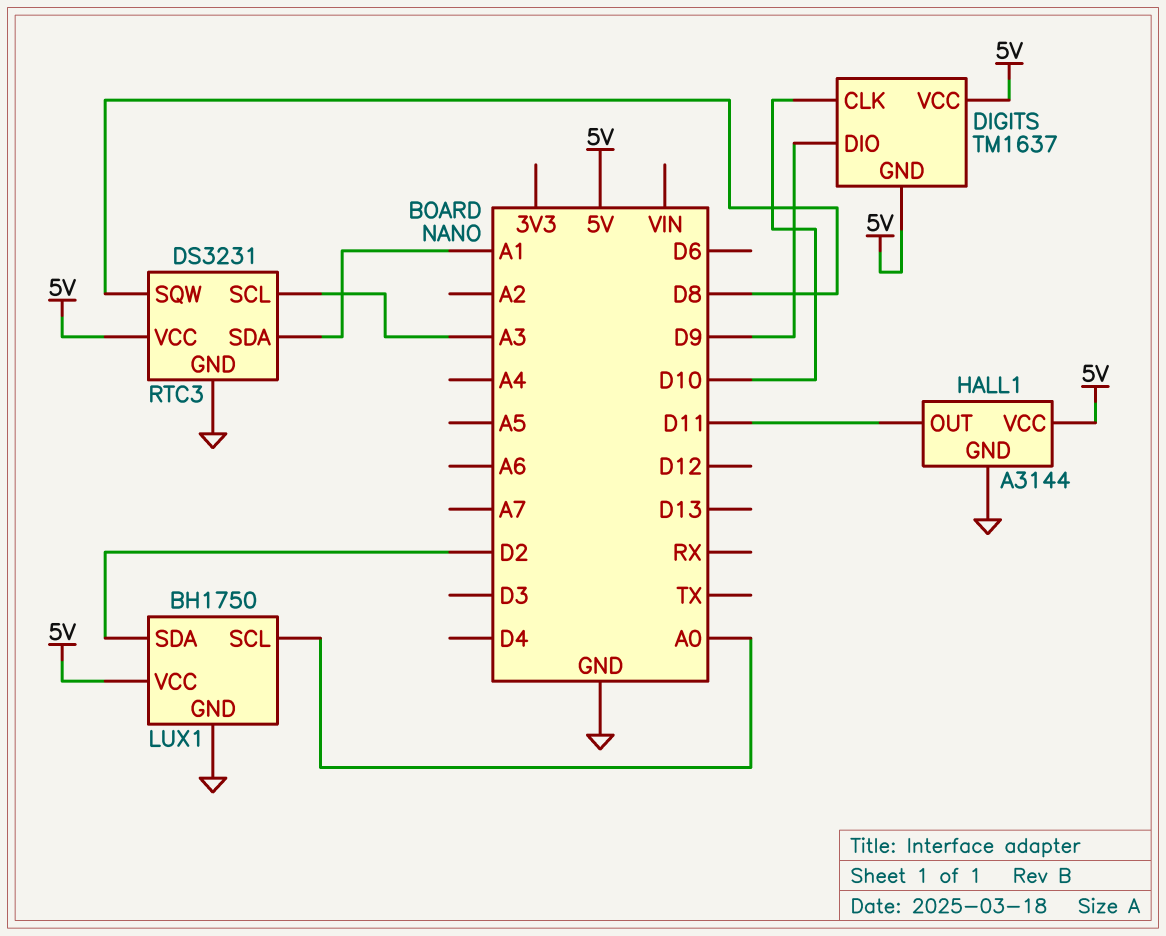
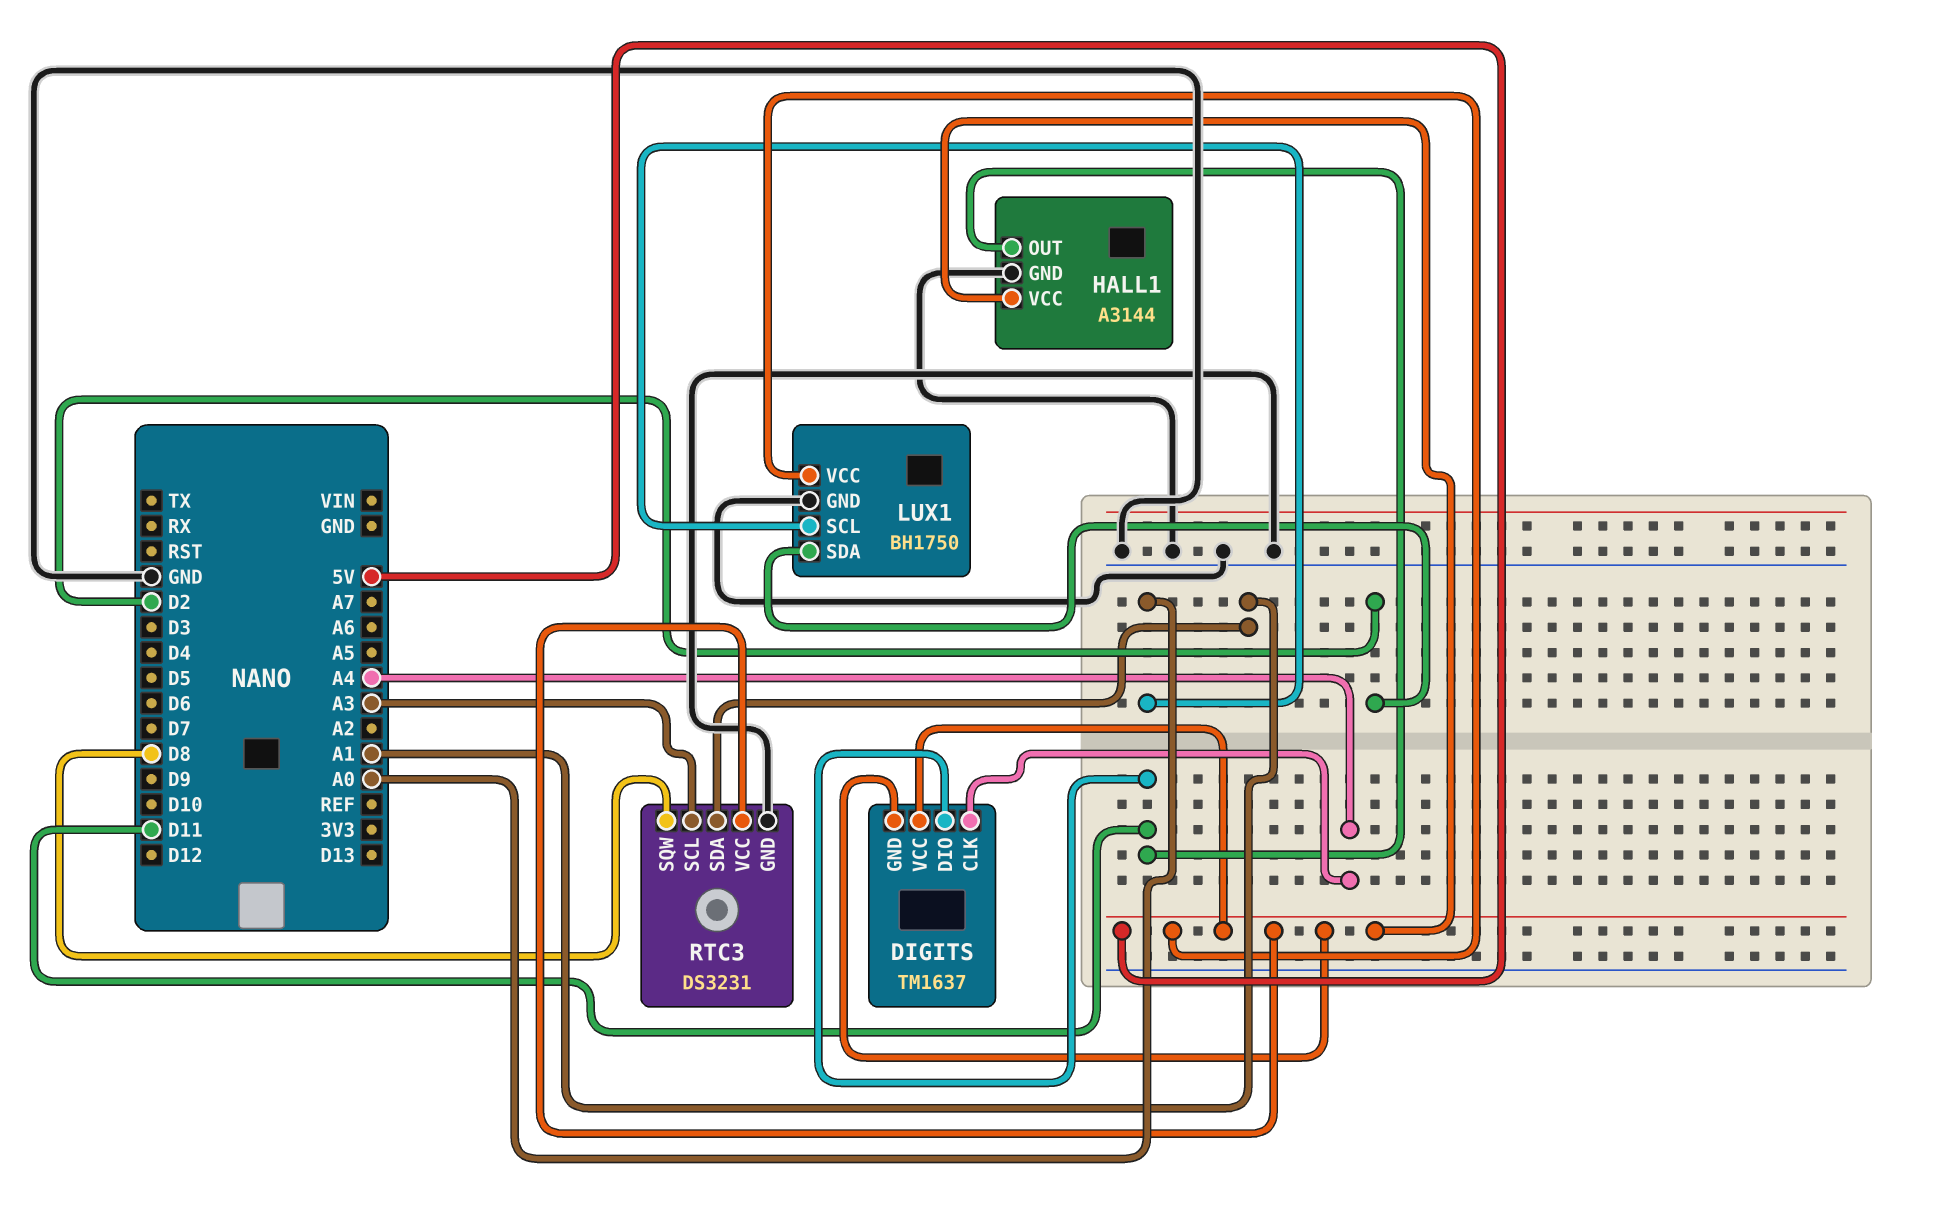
DIGITS pin CLK: D10 -> A4
DIGITS pin DIO: D9 -> D11

